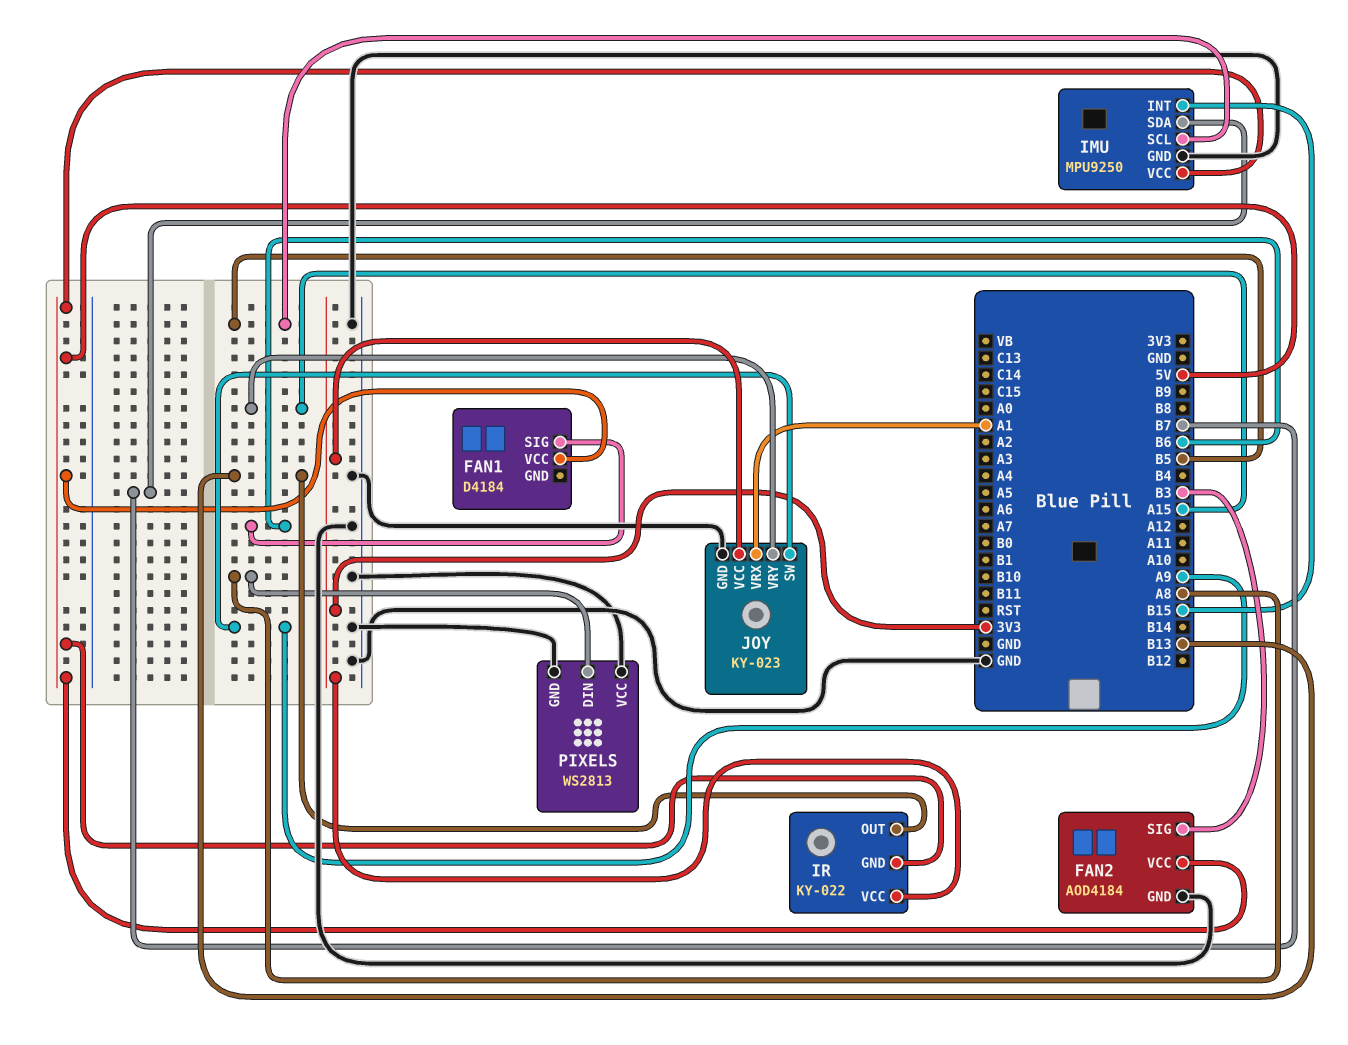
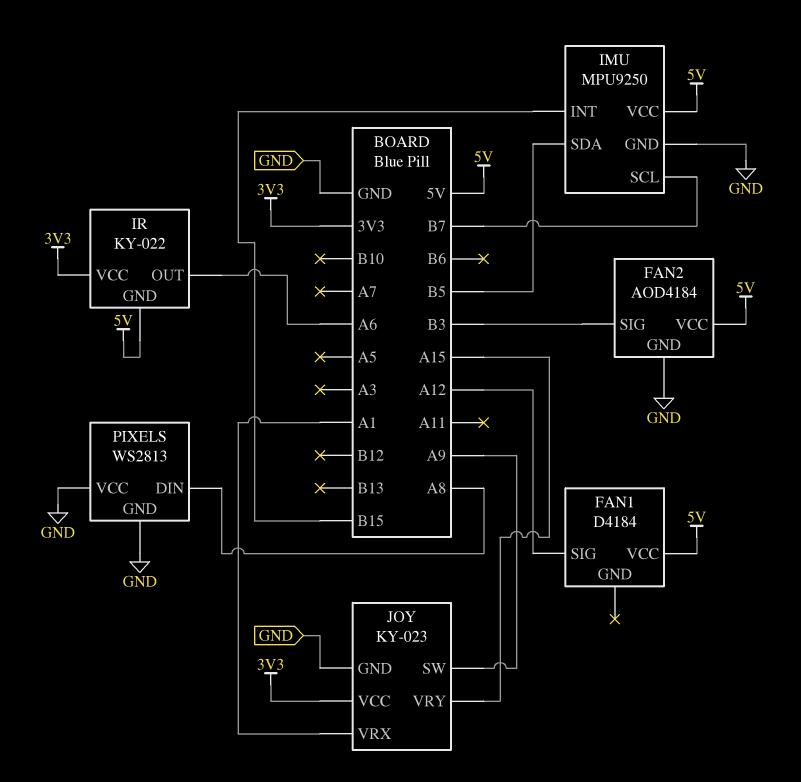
FAN1 pin SIG: B6 -> A12
IMU pin SCL: B5 -> B7
IMU pin SDA: B7 -> B5
IR pin OUT: B13 -> A6

